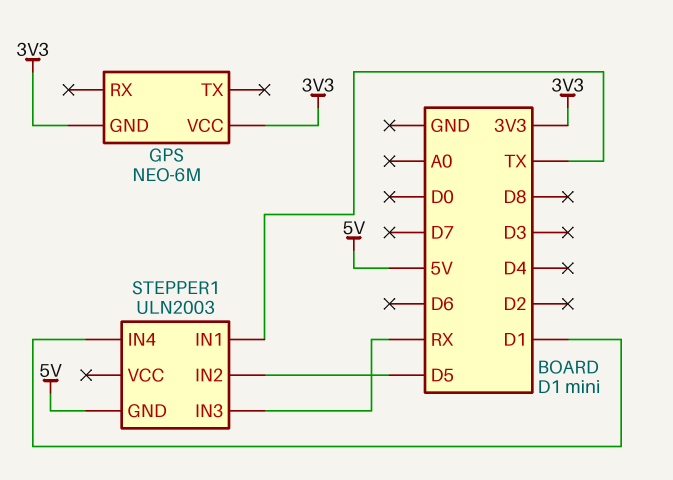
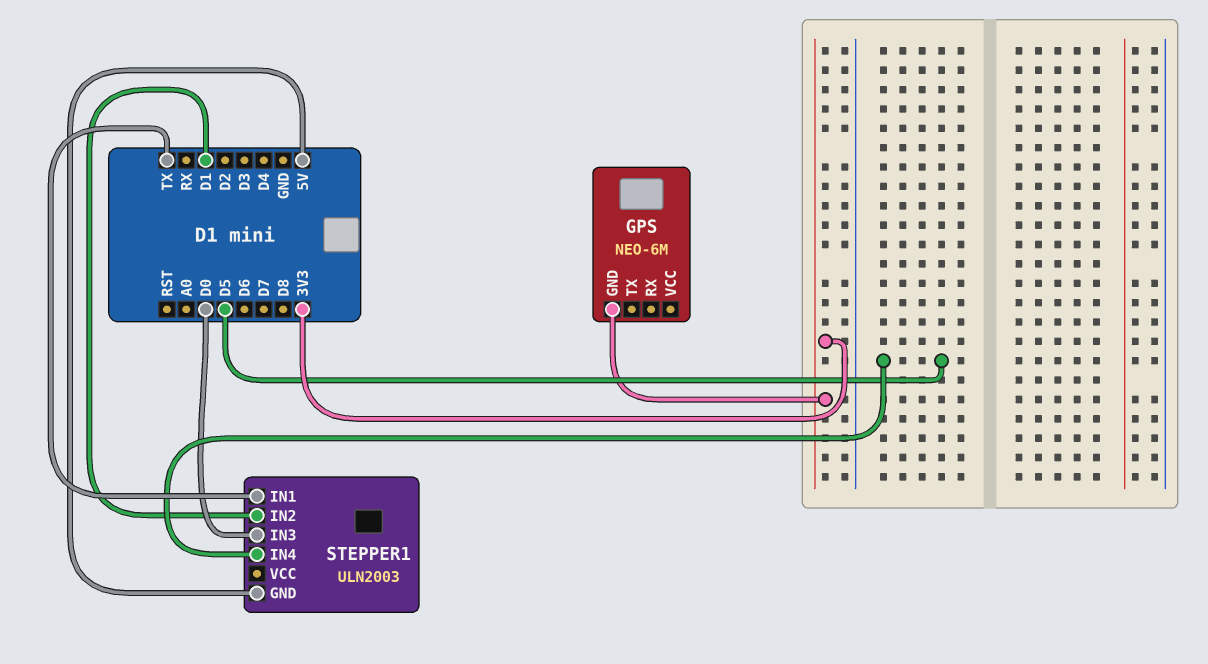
GPS pin VCC: 3V3 -> none
STEPPER1 pin IN2: D5 -> D1
STEPPER1 pin IN3: RX -> D0
STEPPER1 pin IN4: D1 -> D5

